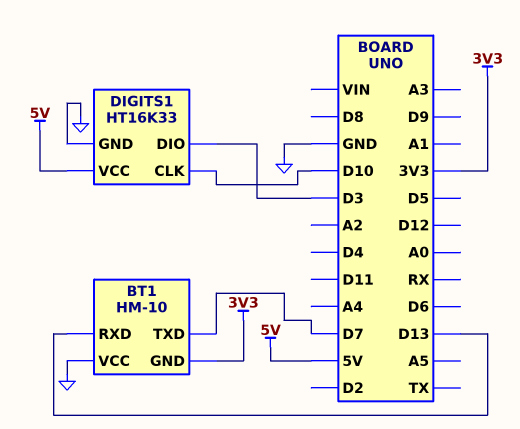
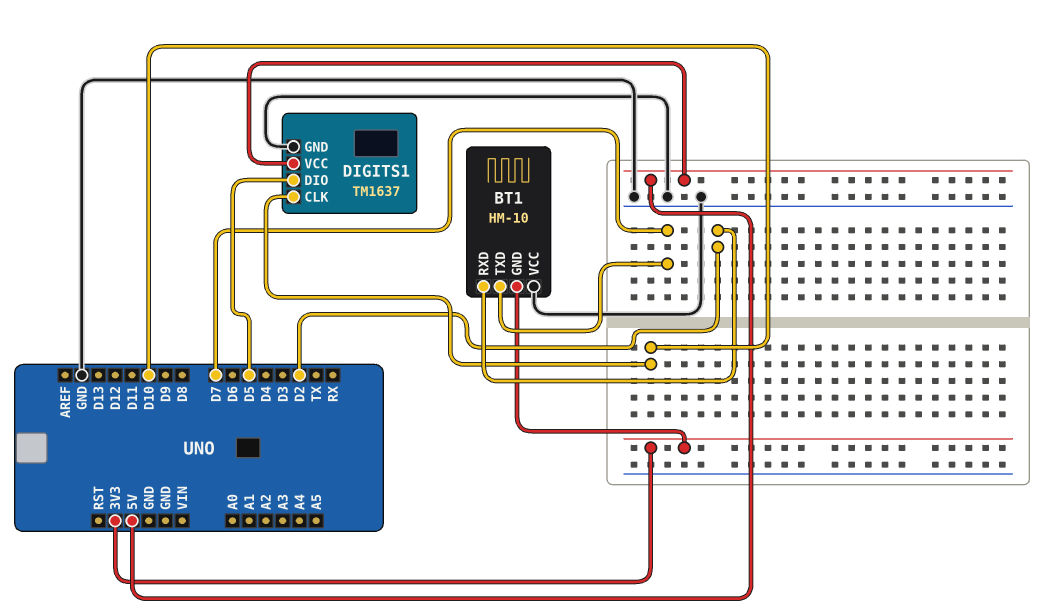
BT1 pin RXD: D13 -> D2
DIGITS1: HT16K33 -> TM1637
DIGITS1 pin DIO: D3 -> D5

